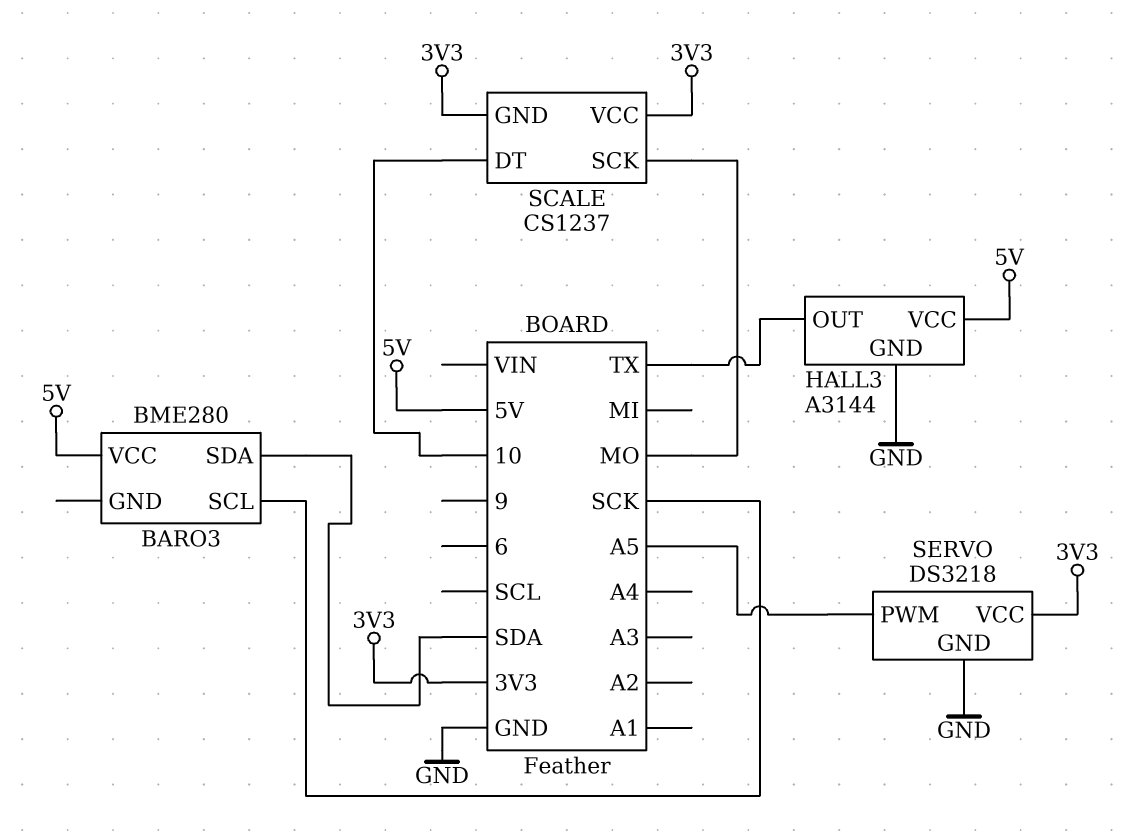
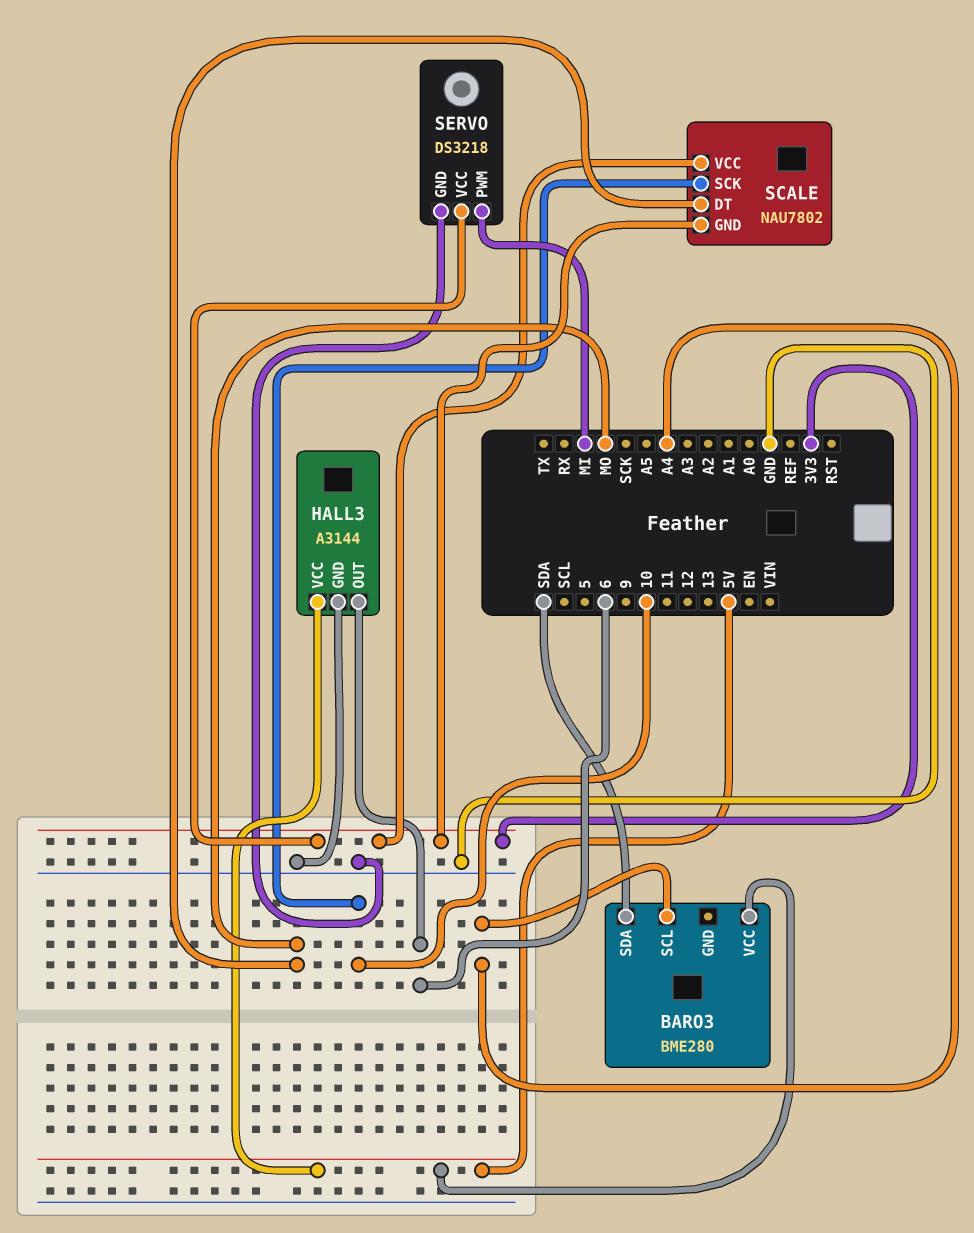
BARO3 pin SCL: SCK -> A4
HALL3 pin OUT: TX -> 6
SCALE: CS1237 -> NAU7802
SCALE pin DT: 10 -> MO
SCALE pin SCK: MO -> 10
SERVO pin PWM: A5 -> MI

